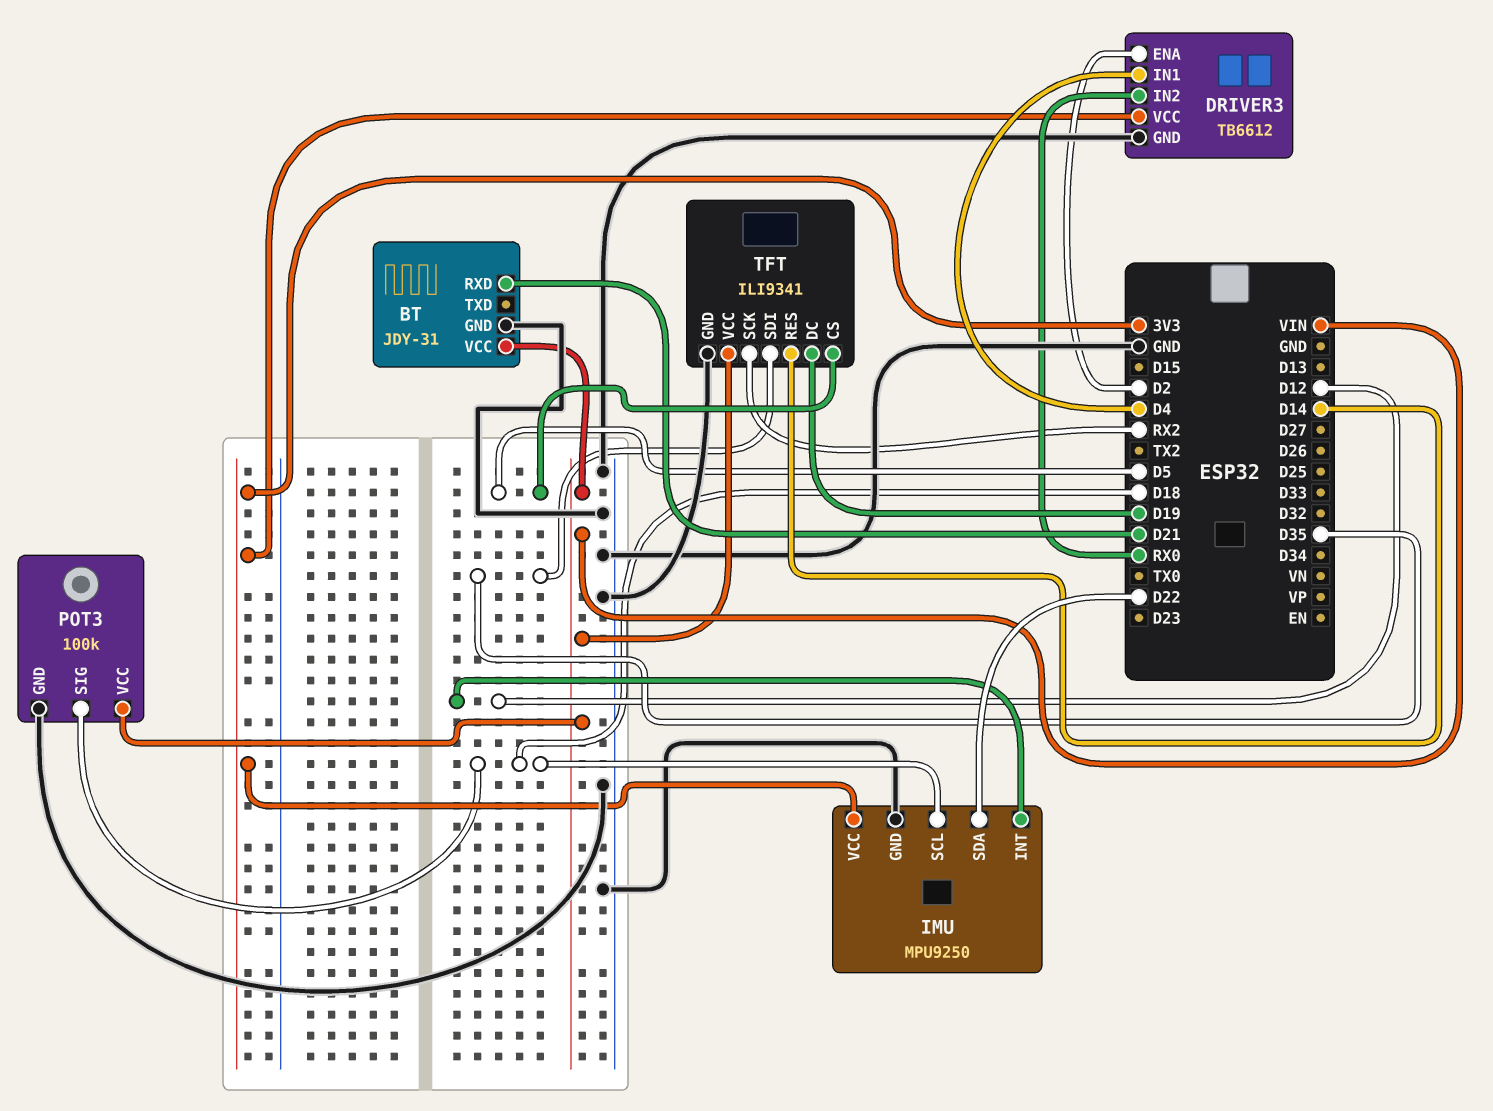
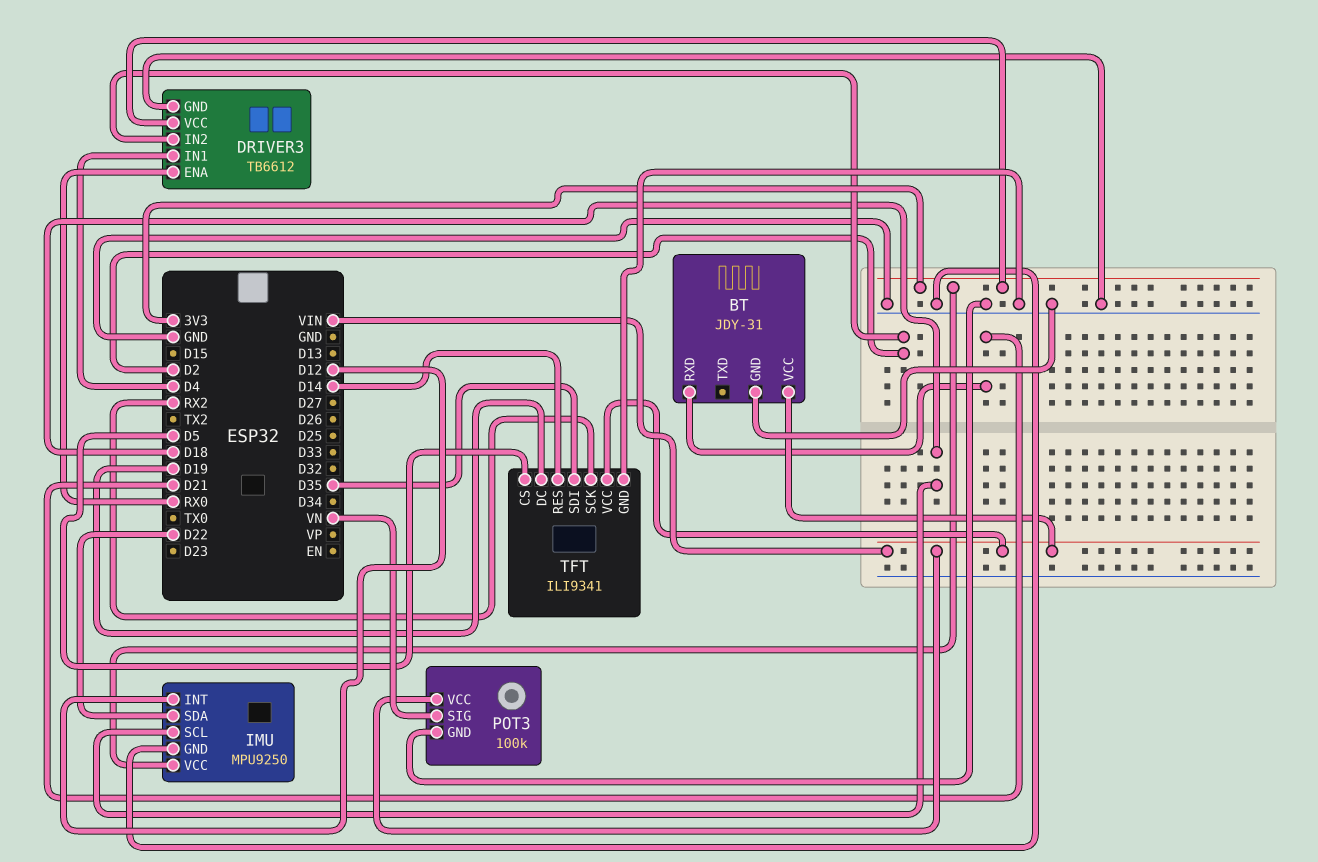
DRIVER3 pin ENA: D2 -> RX0
DRIVER3 pin IN2: RX0 -> D2
POT3 pin SIG: D18 -> VN

